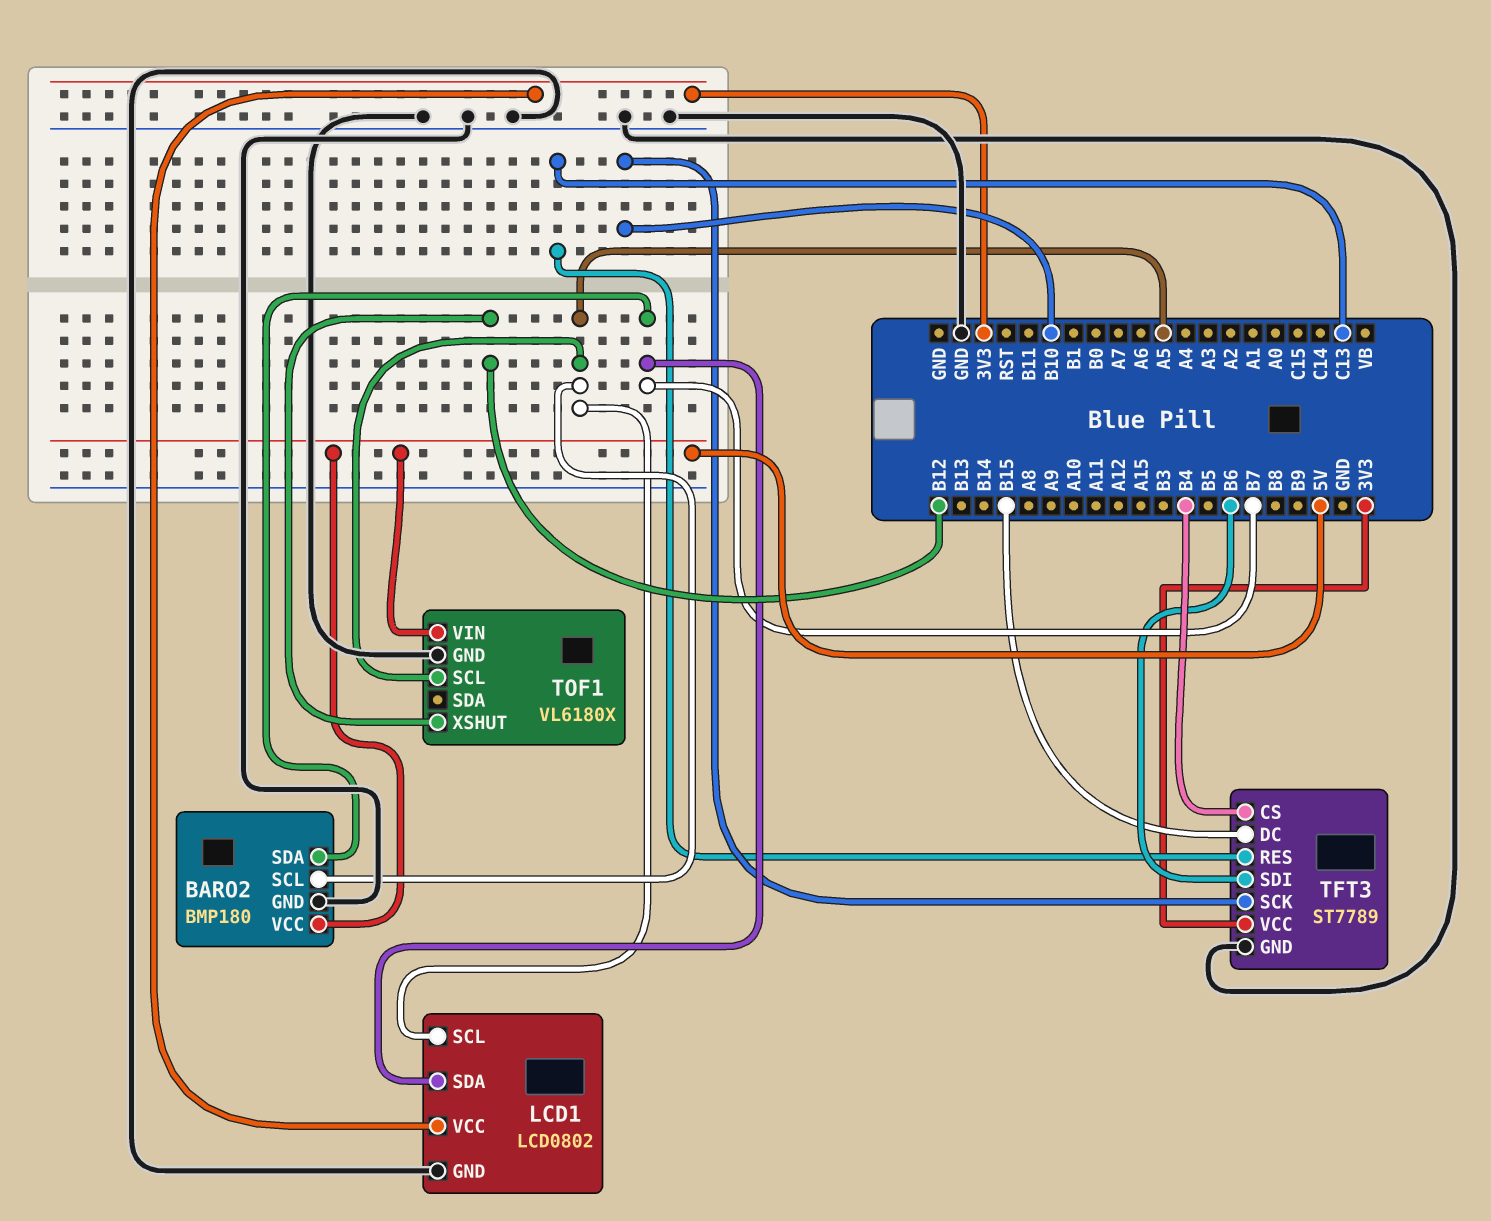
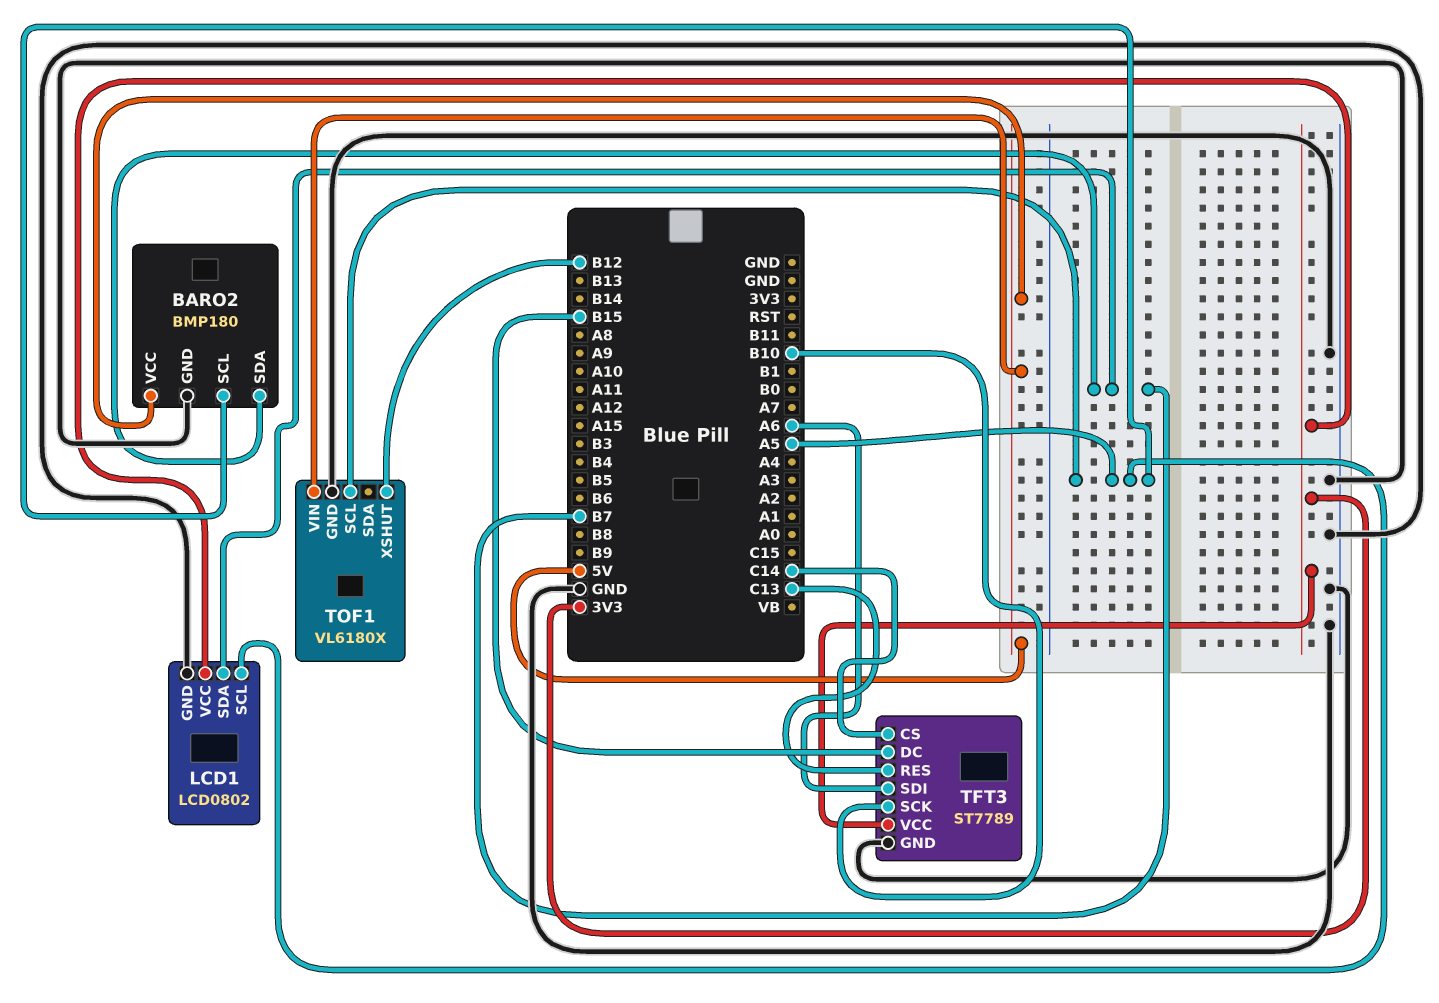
TFT3 pin CS: B4 -> C14
TFT3 pin SDI: B6 -> A6

